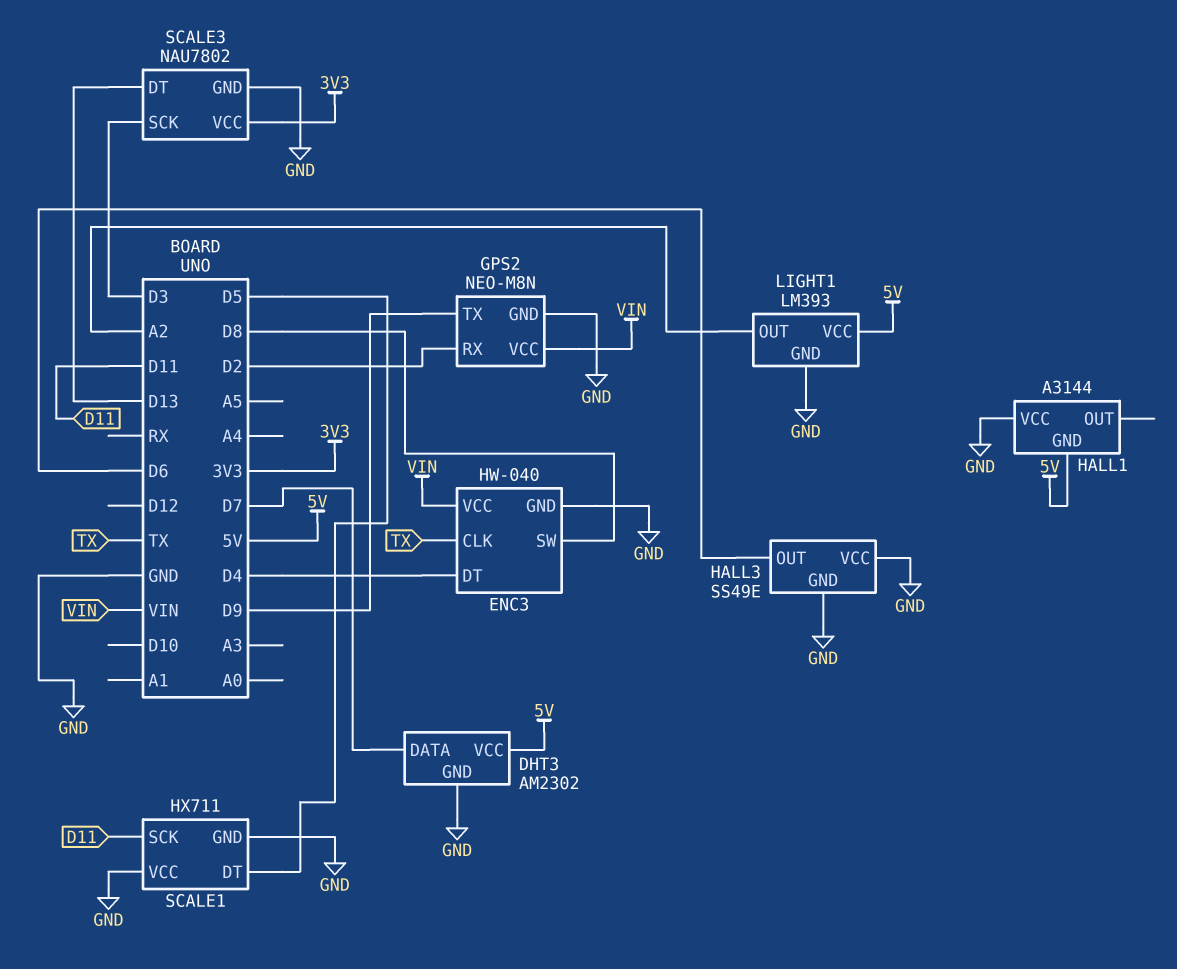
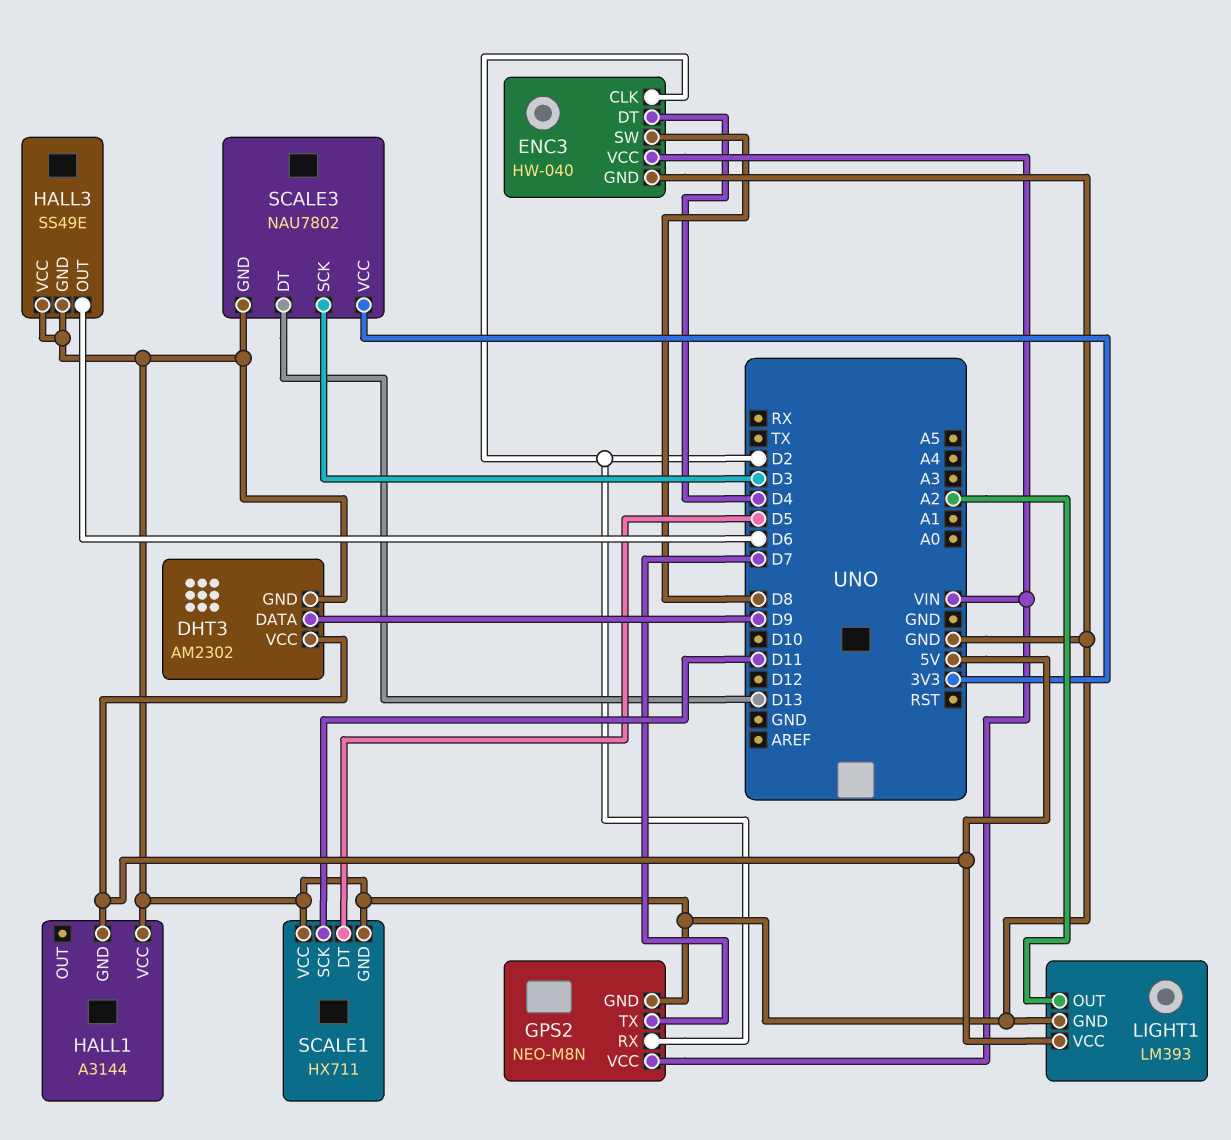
DHT3 pin DATA: D7 -> D9
ENC3 pin CLK: TX -> D2
GPS2 pin TX: D9 -> D7

